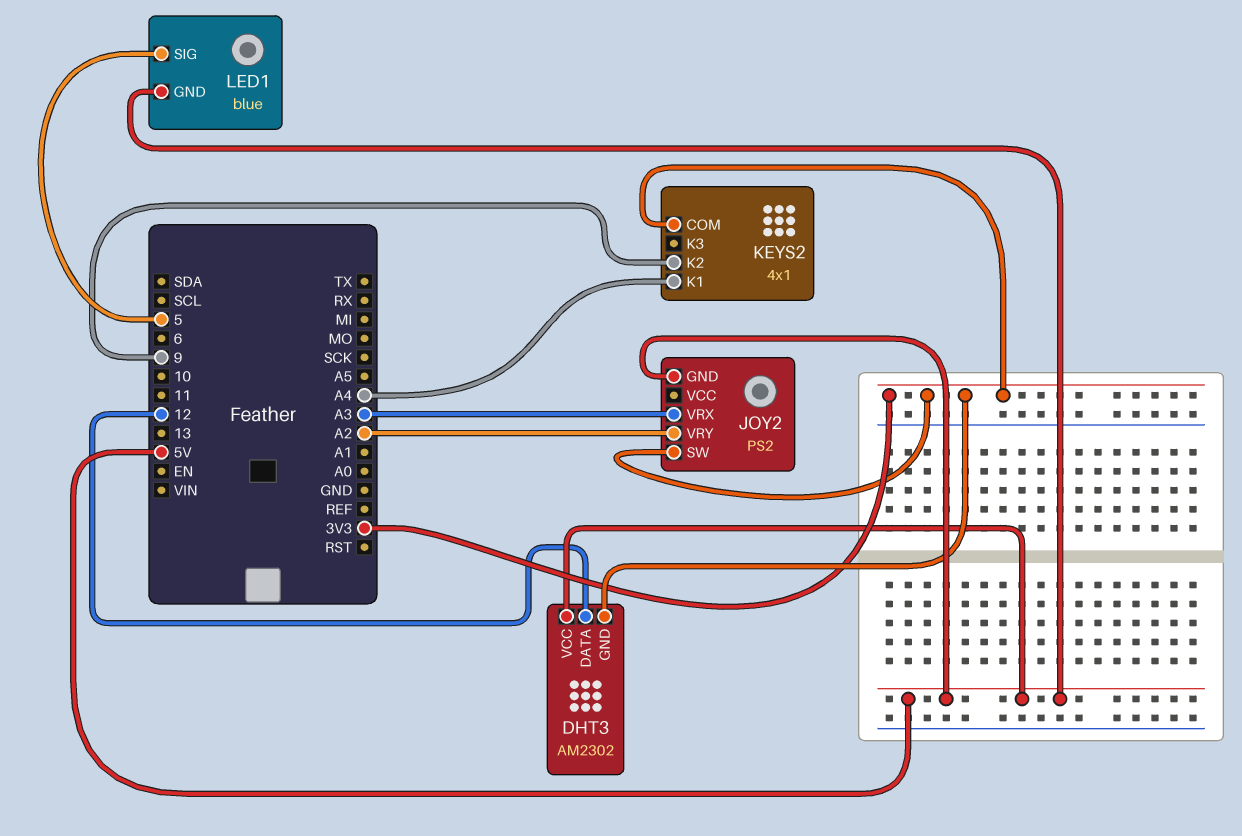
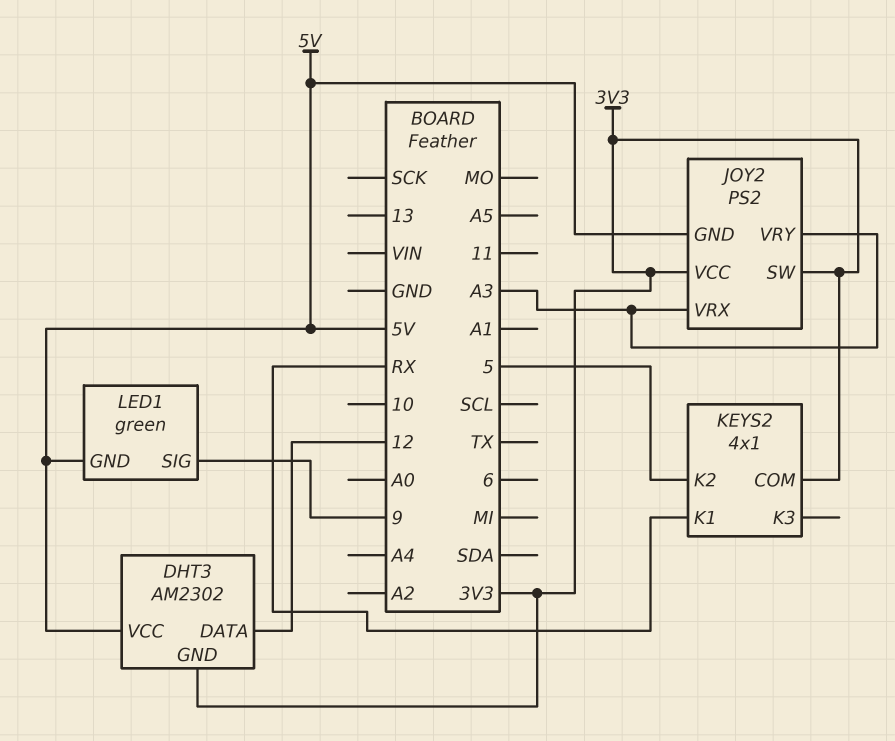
JOY2 pin VCC: none -> 3V3
JOY2 pin VRY: A2 -> A3
KEYS2 pin K1: A4 -> RX
KEYS2 pin K2: 9 -> 5
LED1: blue -> green
LED1 pin SIG: 5 -> 9

